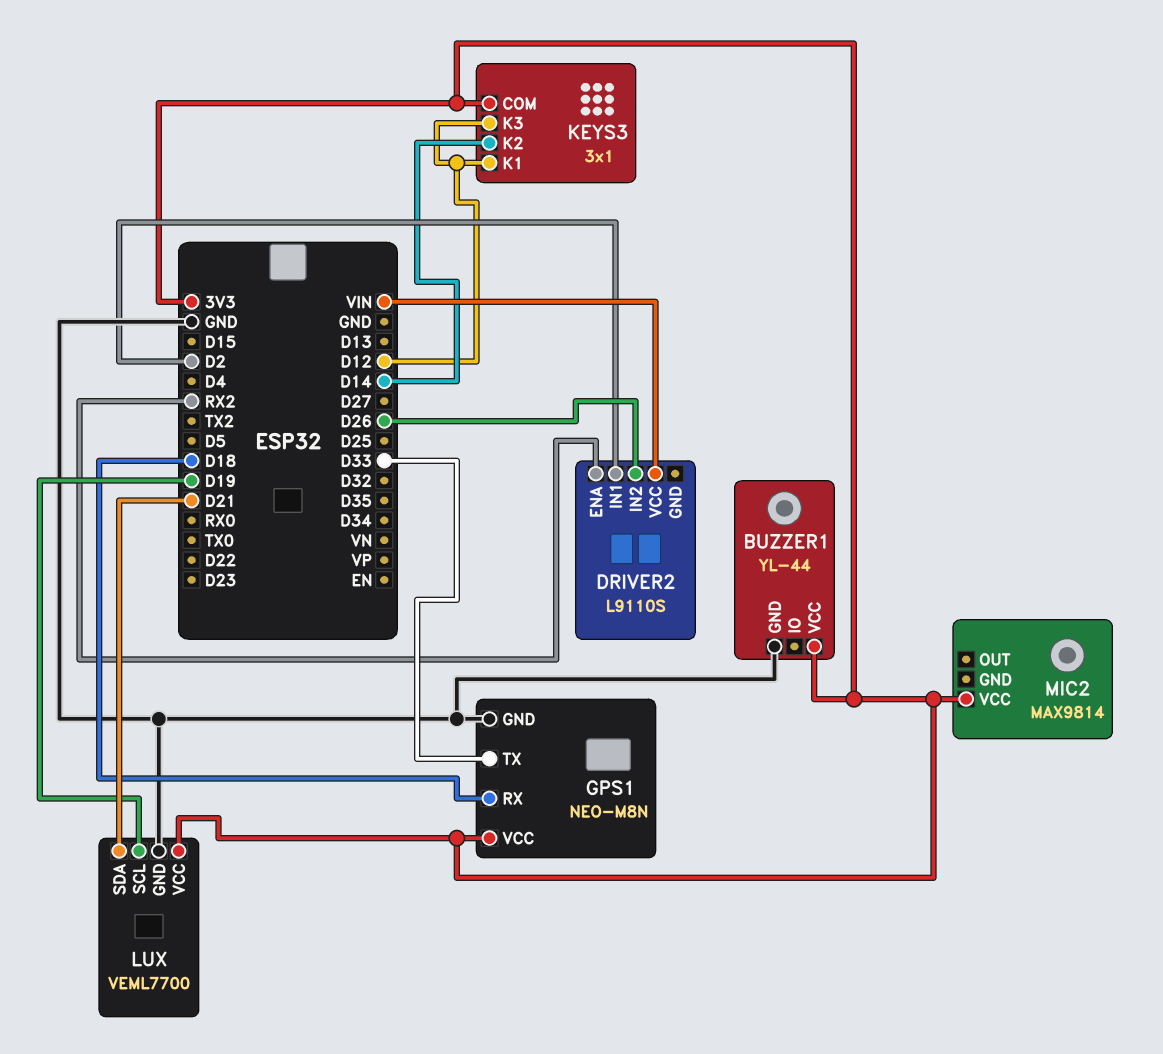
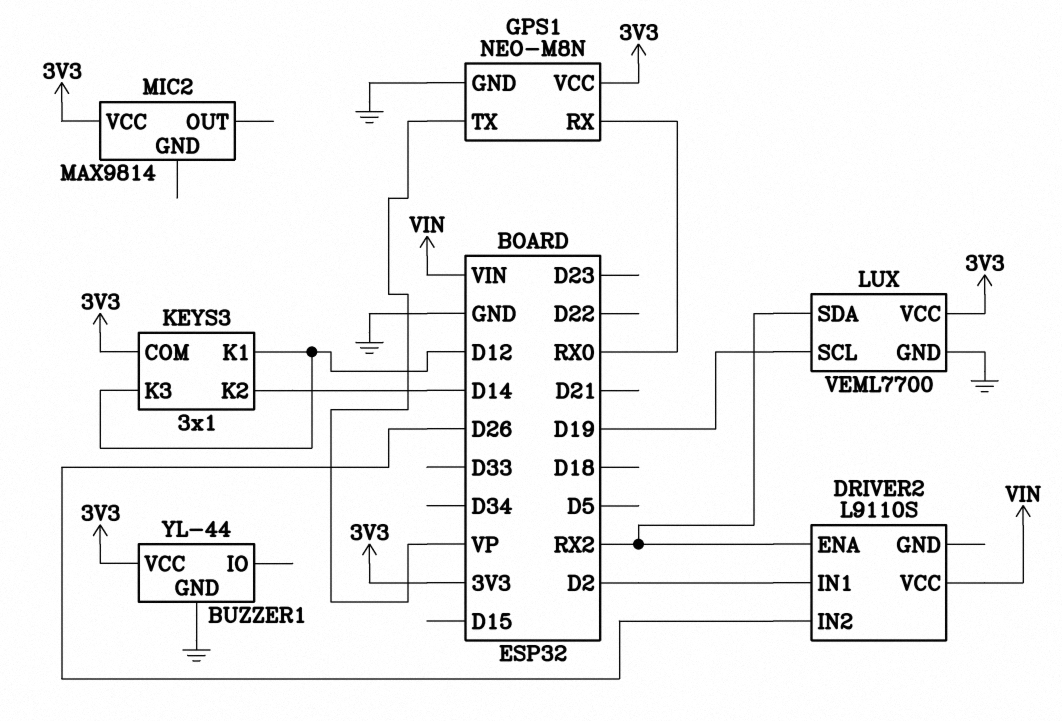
GPS1 pin RX: D18 -> RX0
GPS1 pin TX: D33 -> VP
LUX pin SDA: D21 -> RX2

